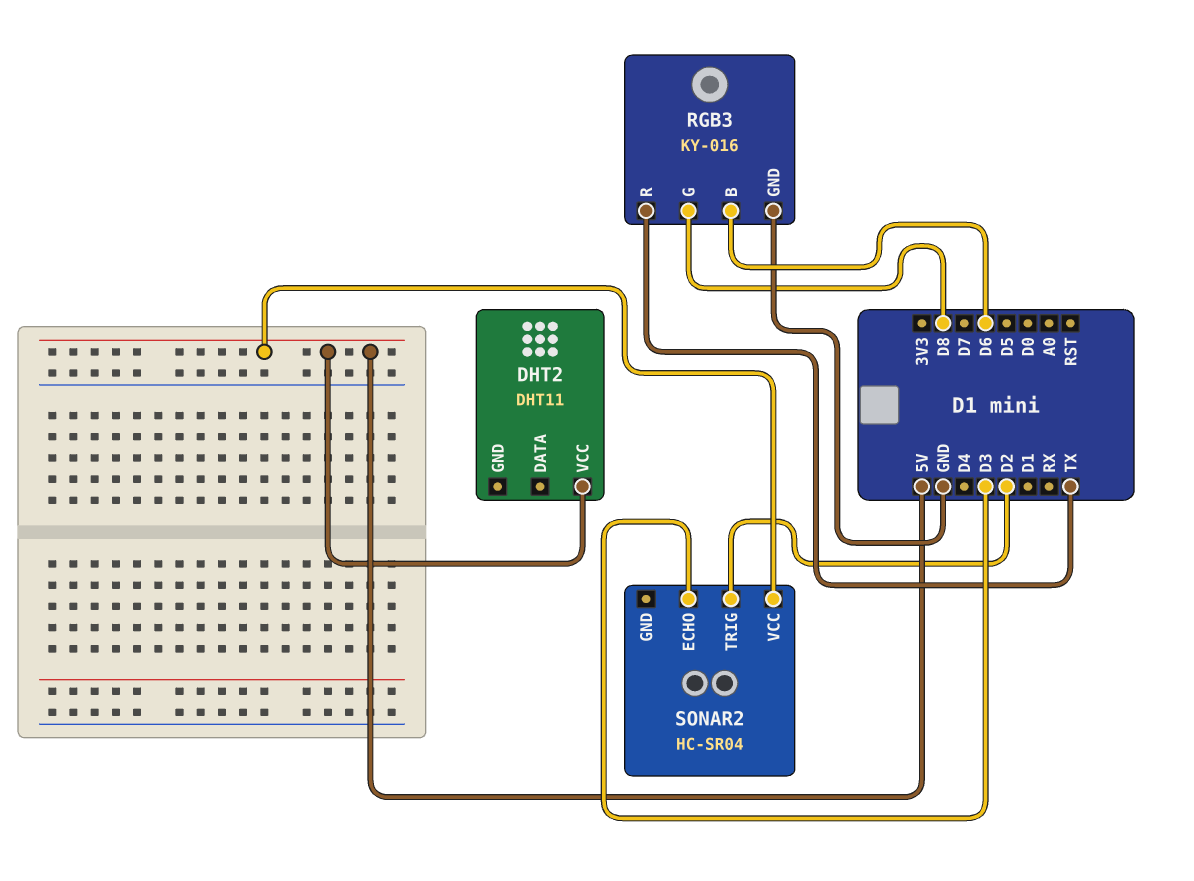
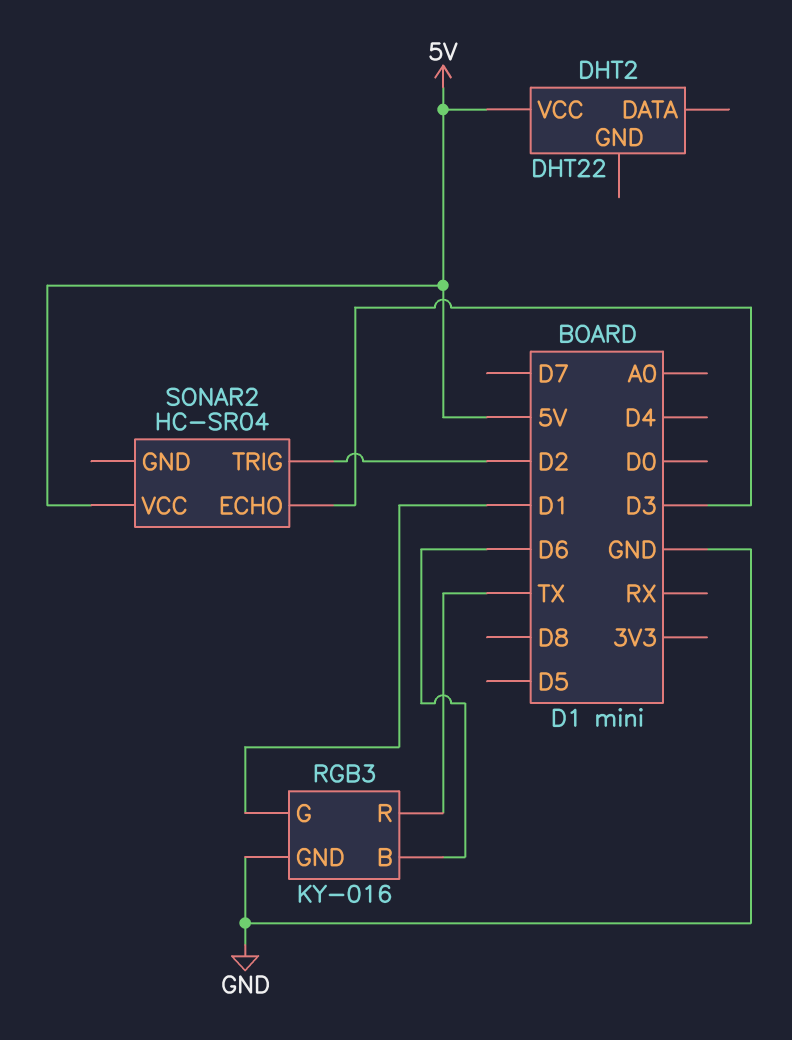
DHT2: DHT11 -> DHT22
RGB3 pin G: D8 -> D1

